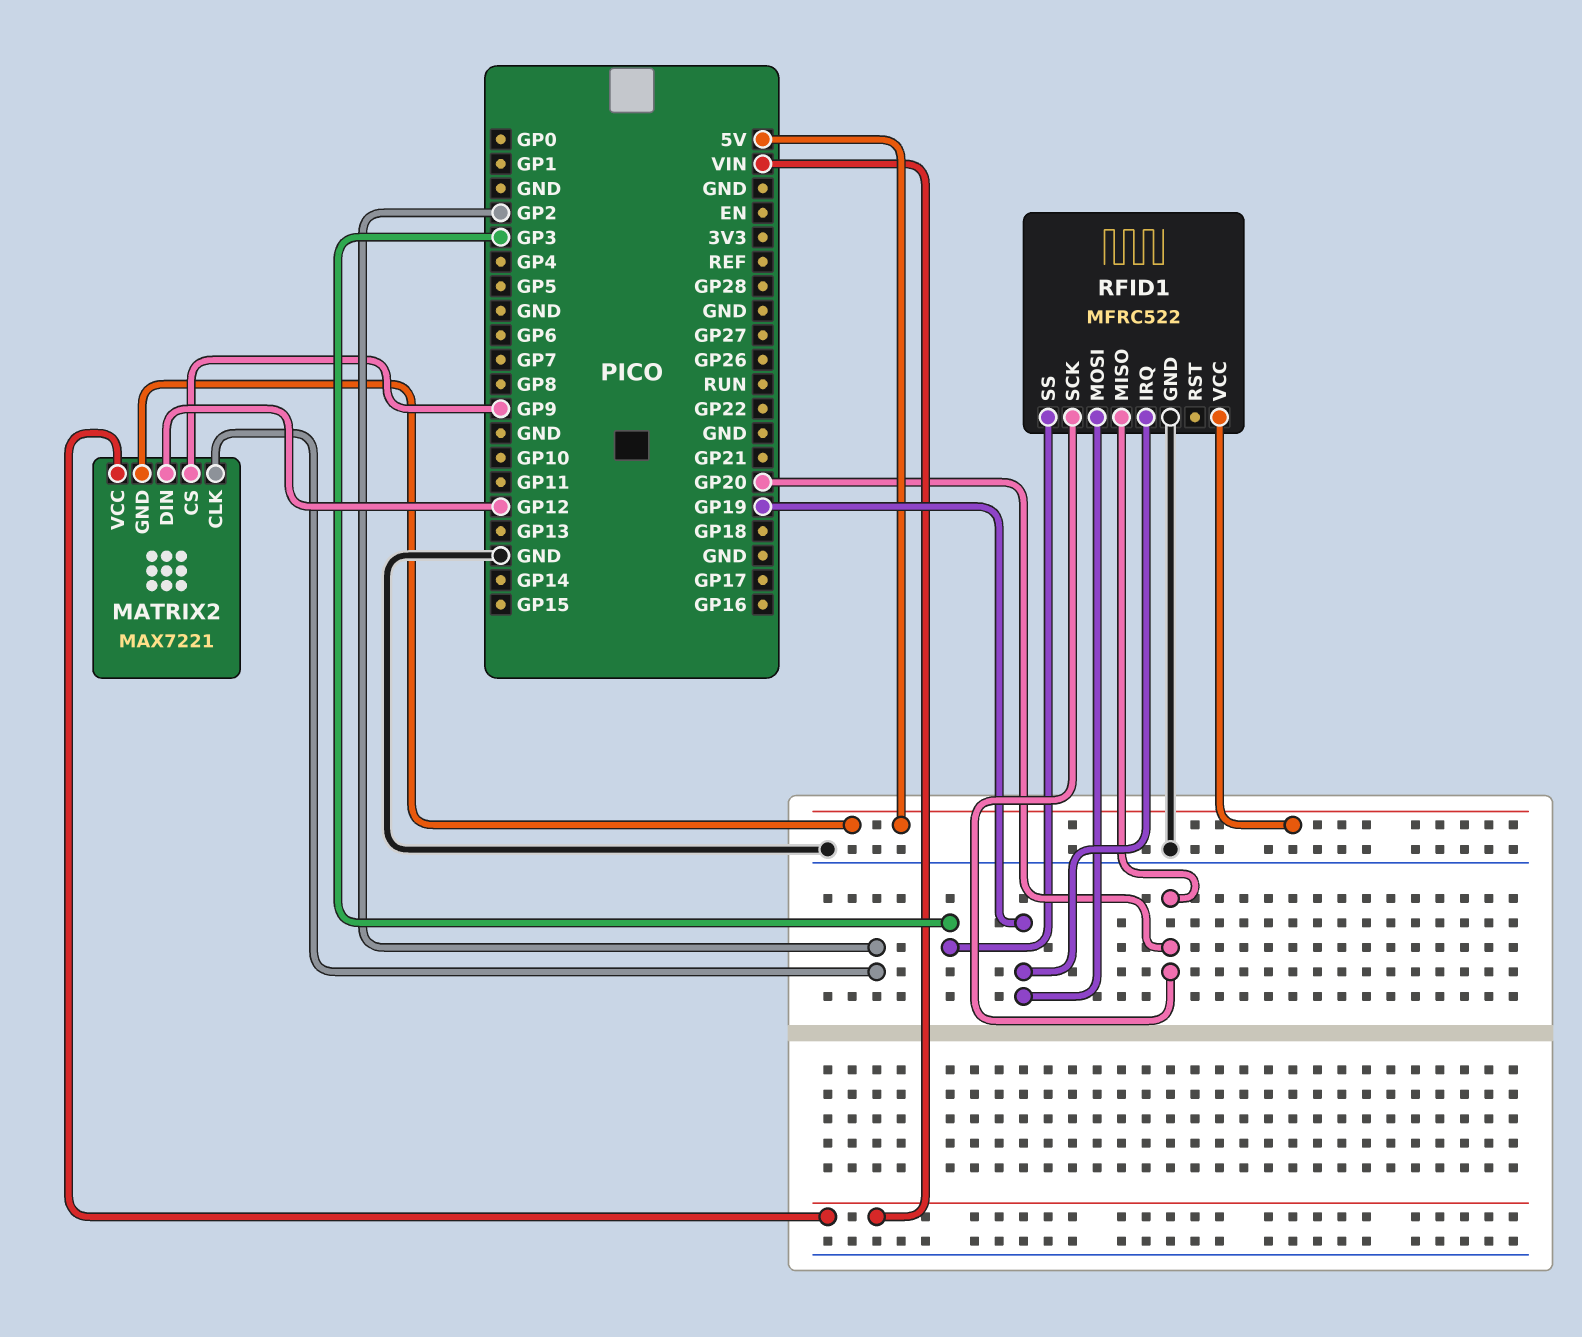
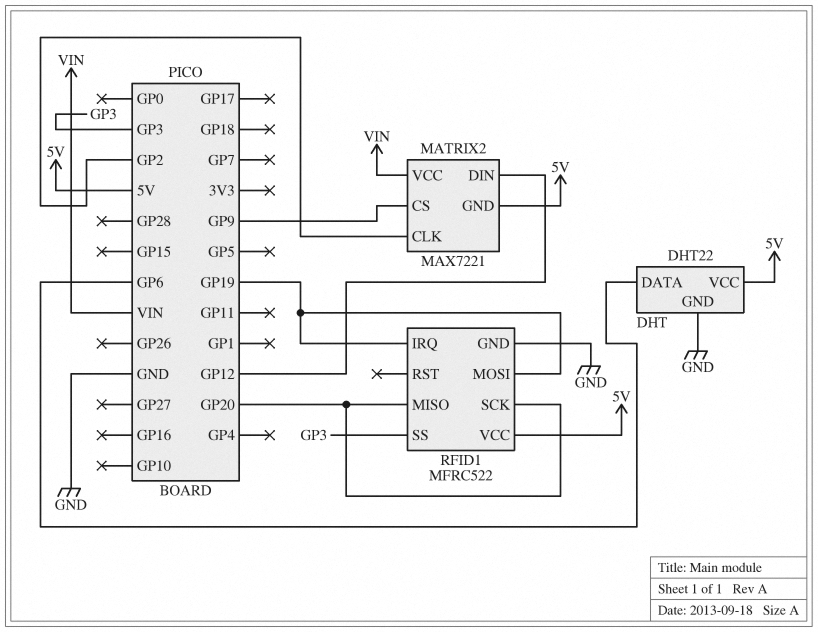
DHT: none -> DHT22
DHT pin DATA: none -> GP6
DHT pin GND: none -> GND
DHT pin VCC: none -> 5V

